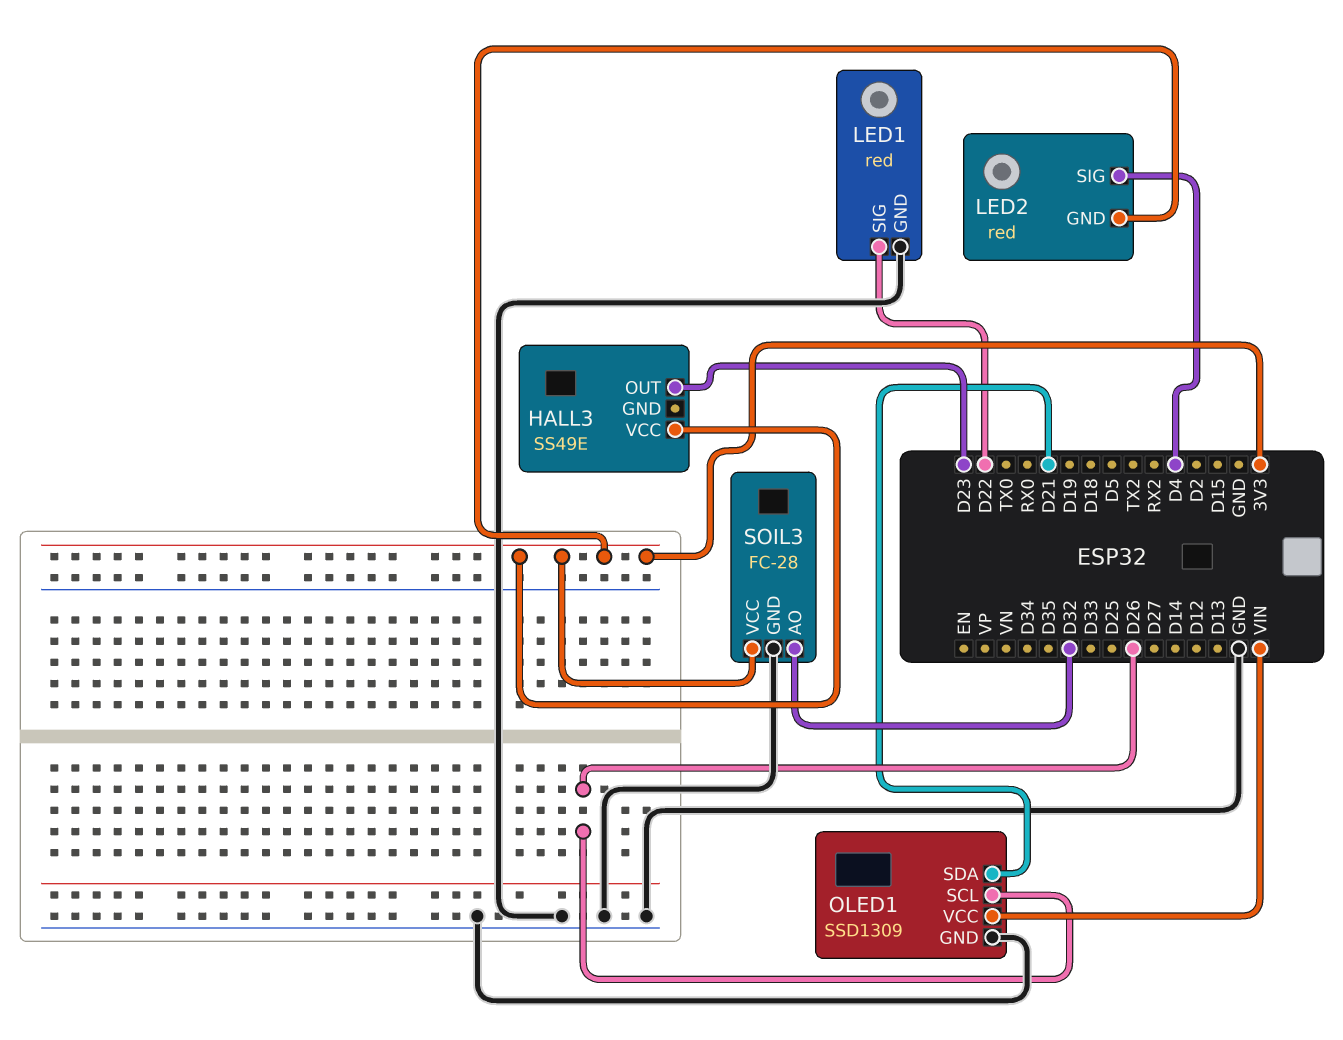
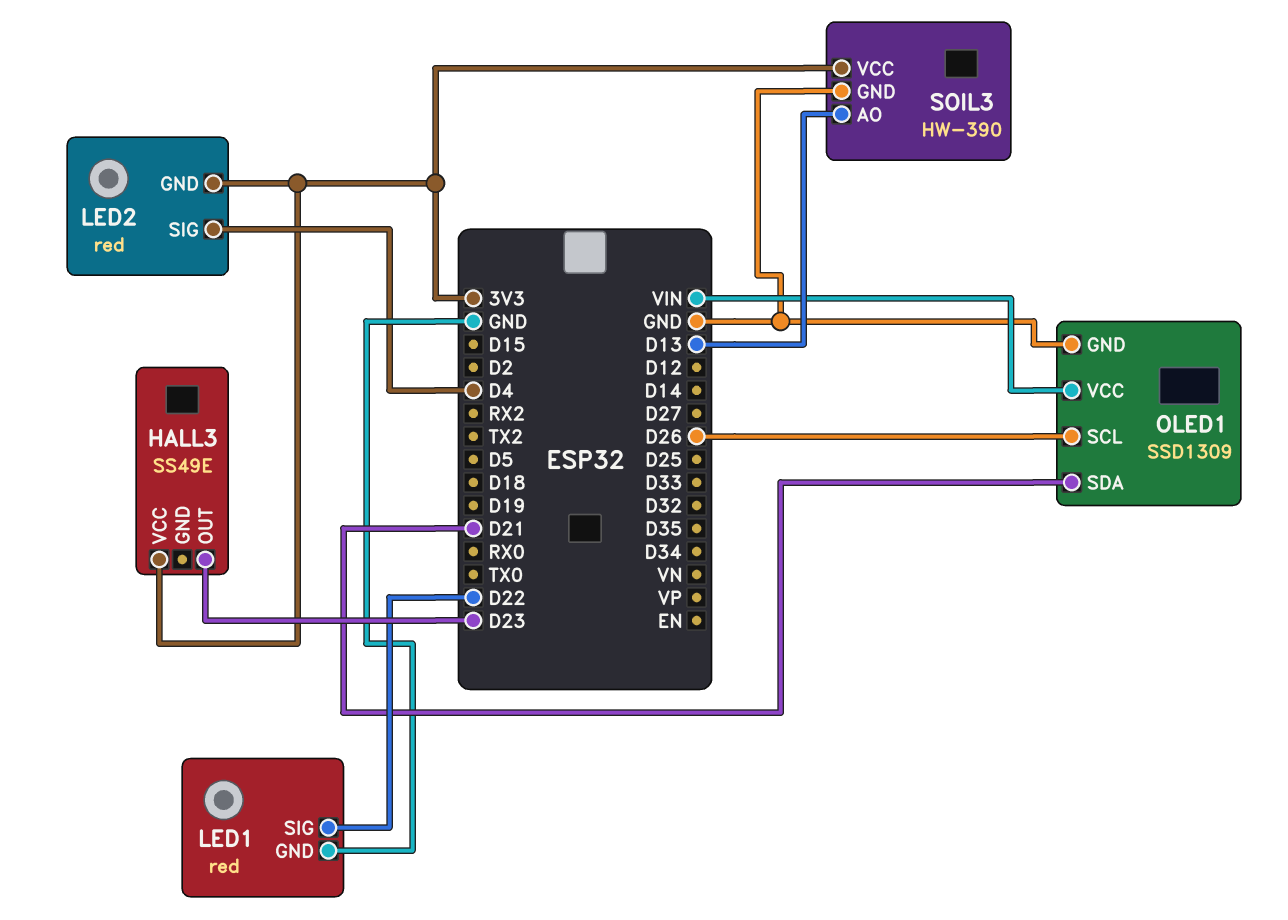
SOIL3: FC-28 -> HW-390
SOIL3 pin AO: D32 -> D13

